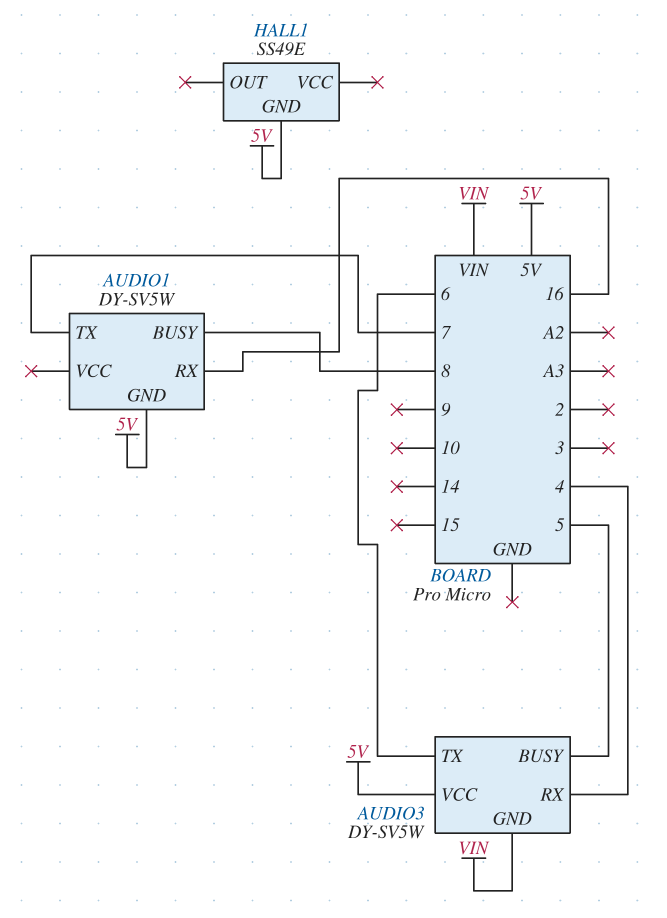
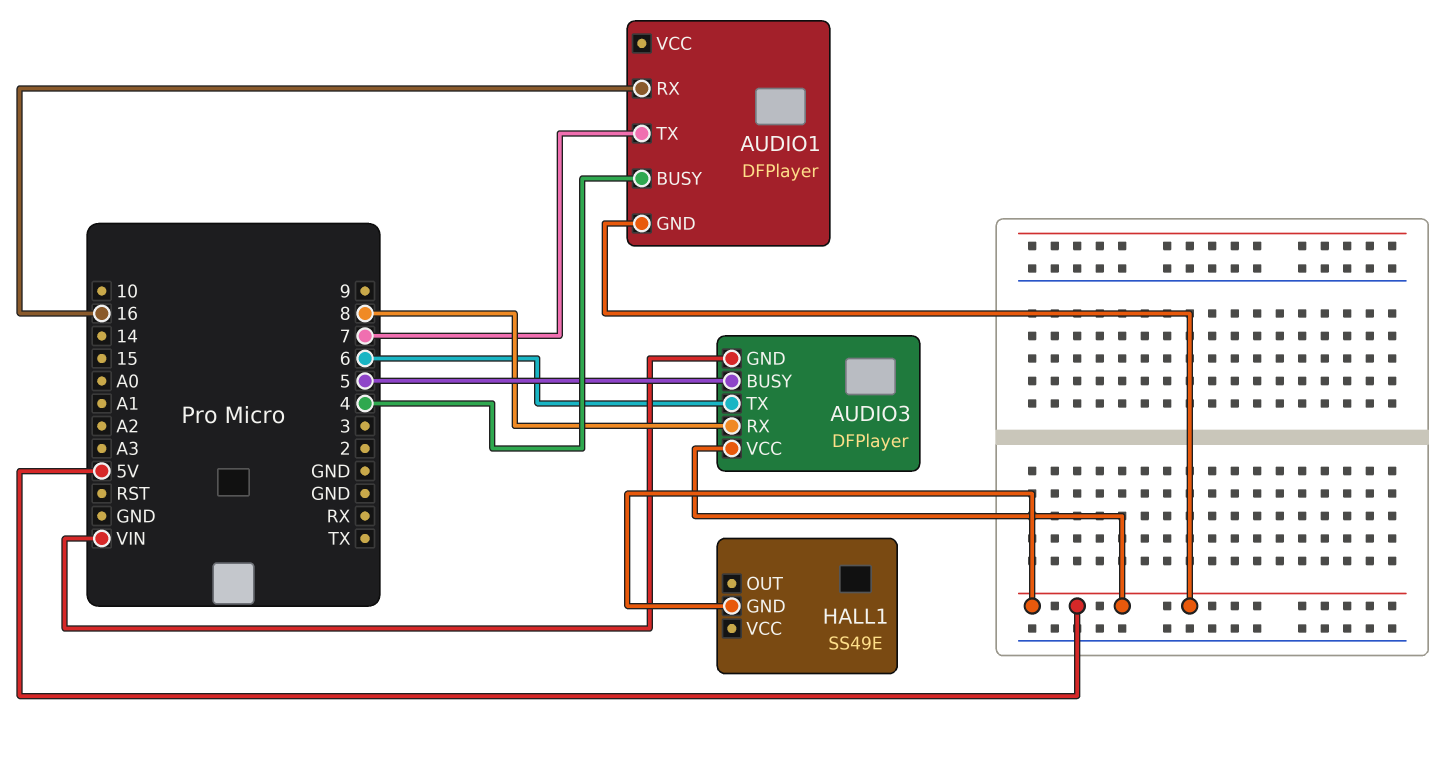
AUDIO1: DY-SV5W -> DFPlayer
AUDIO1 pin BUSY: 8 -> 4
AUDIO3: DY-SV5W -> DFPlayer
AUDIO3 pin RX: 4 -> 8

